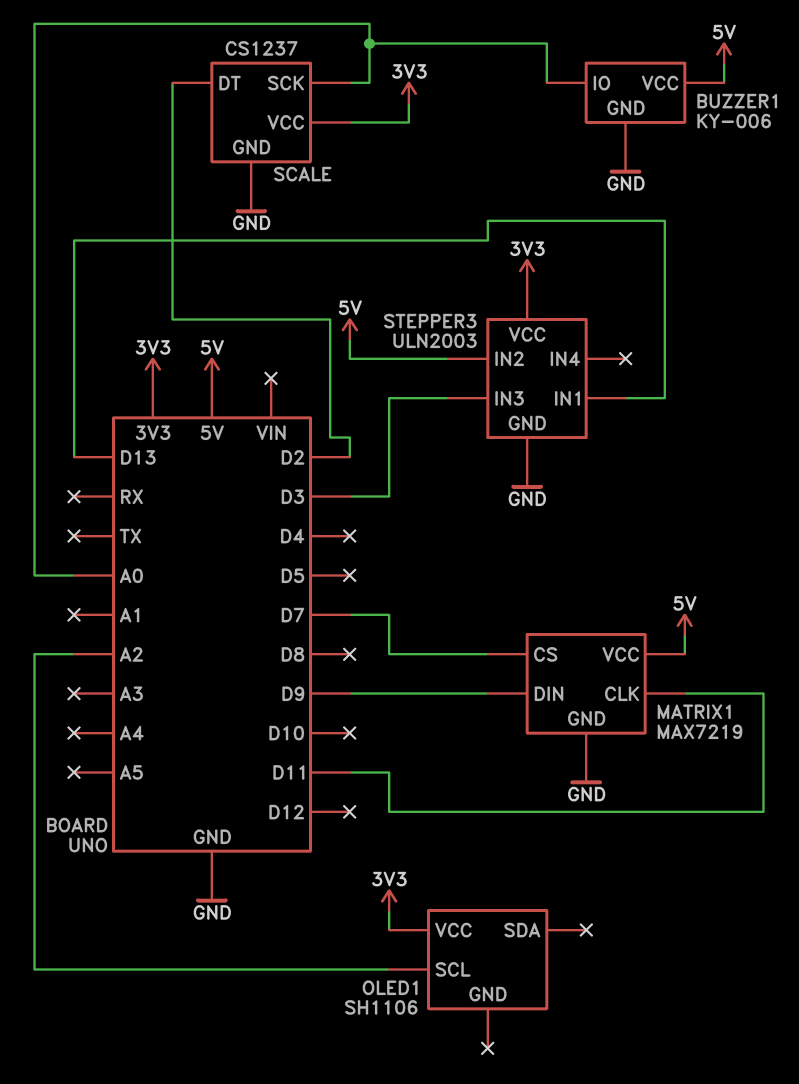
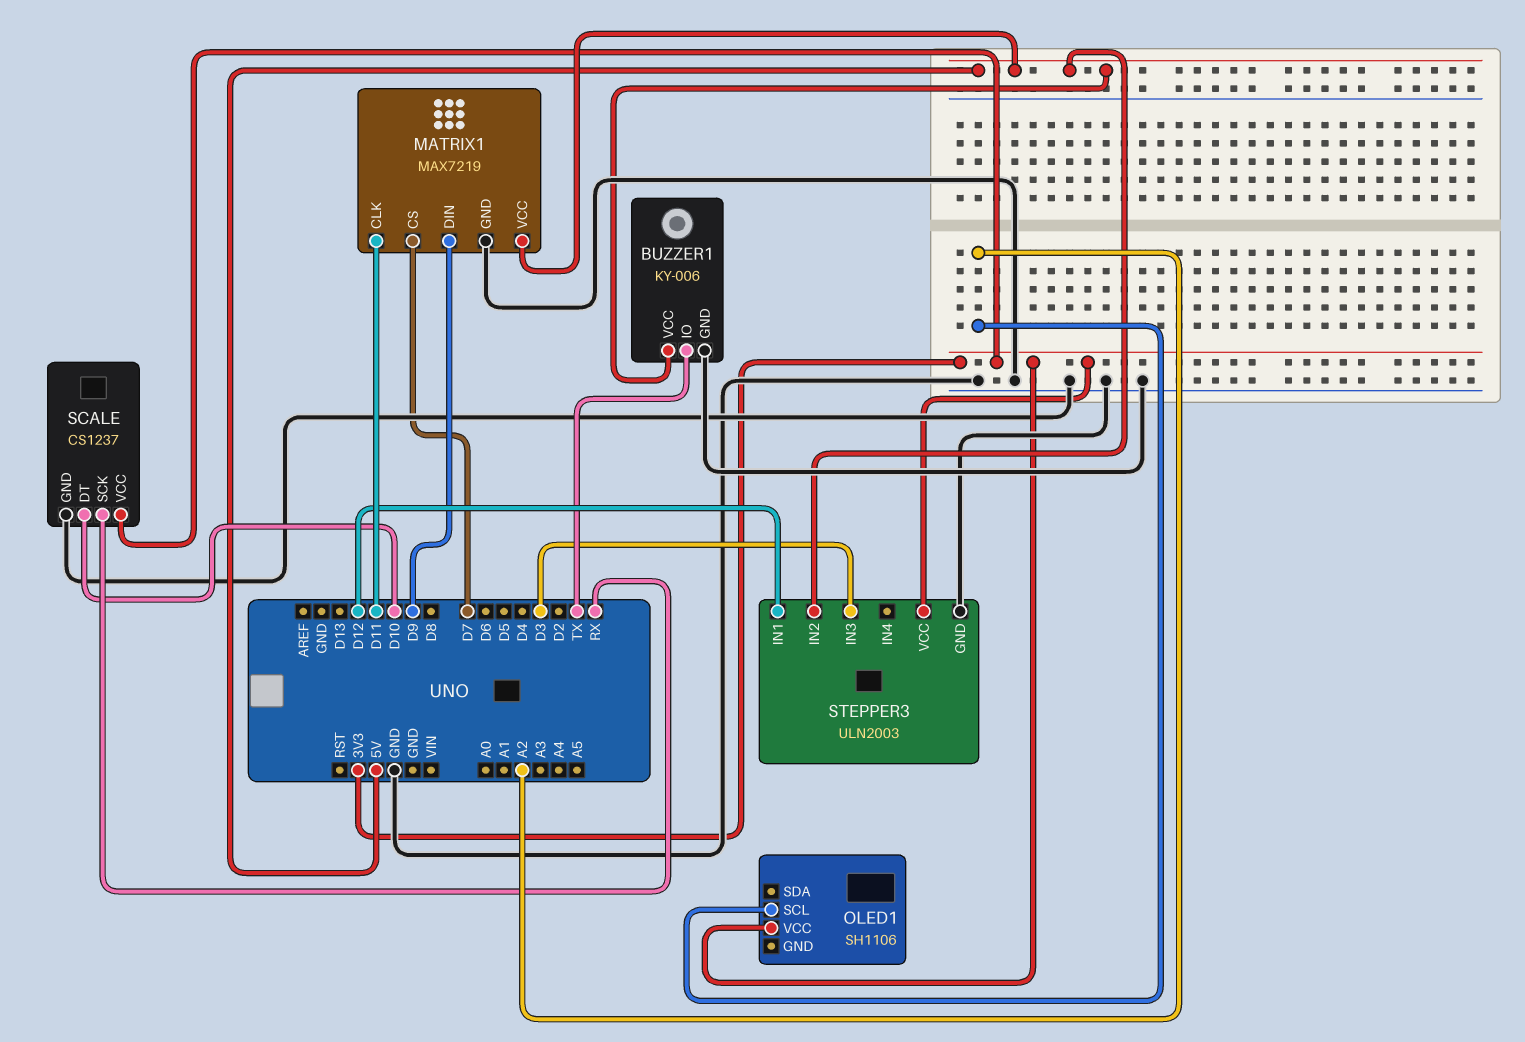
BUZZER1 pin IO: A0 -> TX
SCALE pin DT: D2 -> D10
SCALE pin SCK: A0 -> RX
STEPPER3 pin IN1: D13 -> D12

